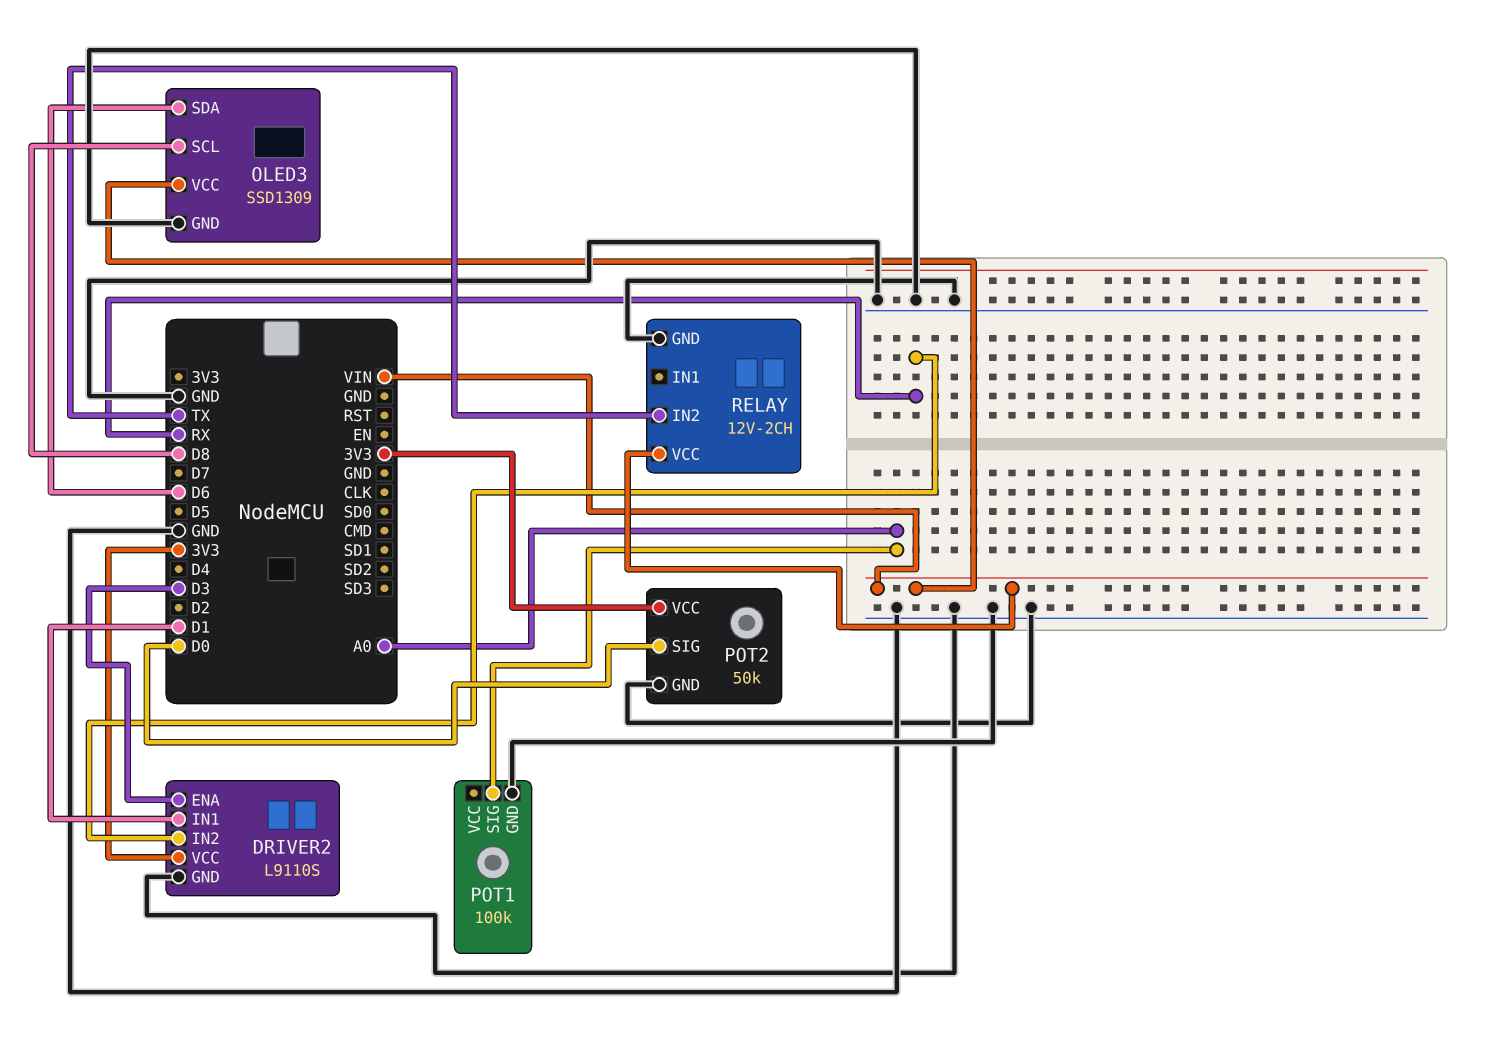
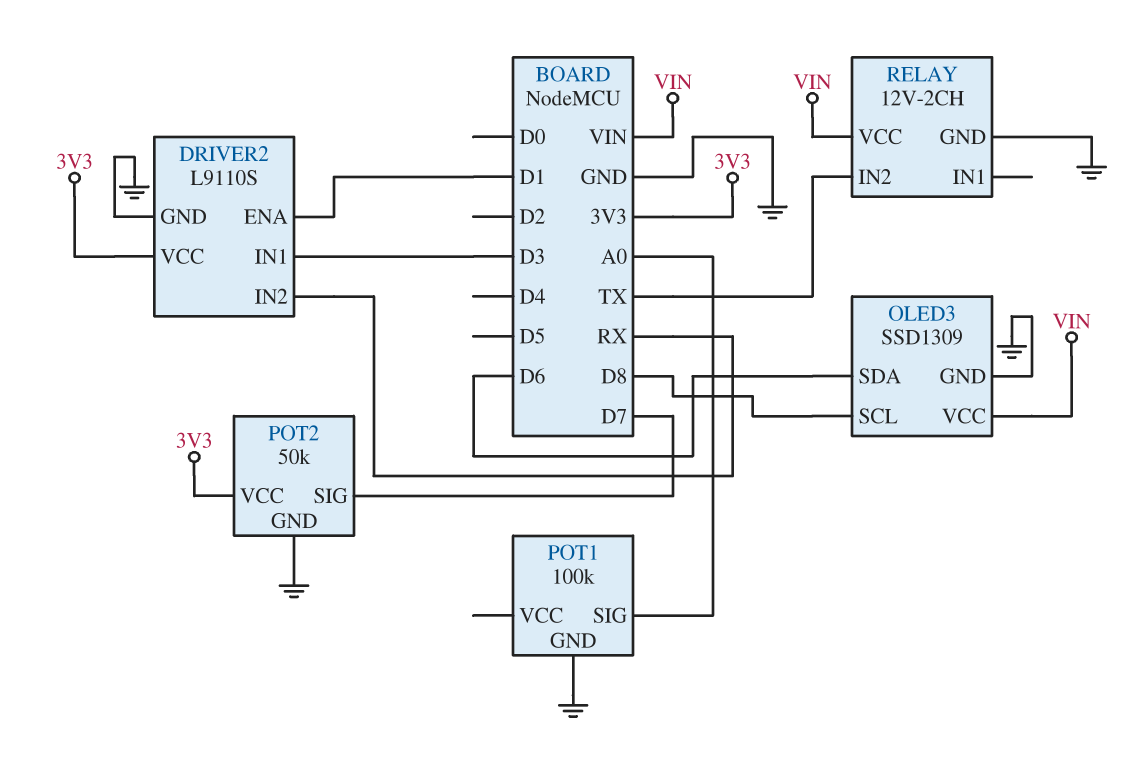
DRIVER2 pin ENA: D3 -> D1
DRIVER2 pin IN1: D1 -> D3
POT2 pin SIG: D0 -> D7

